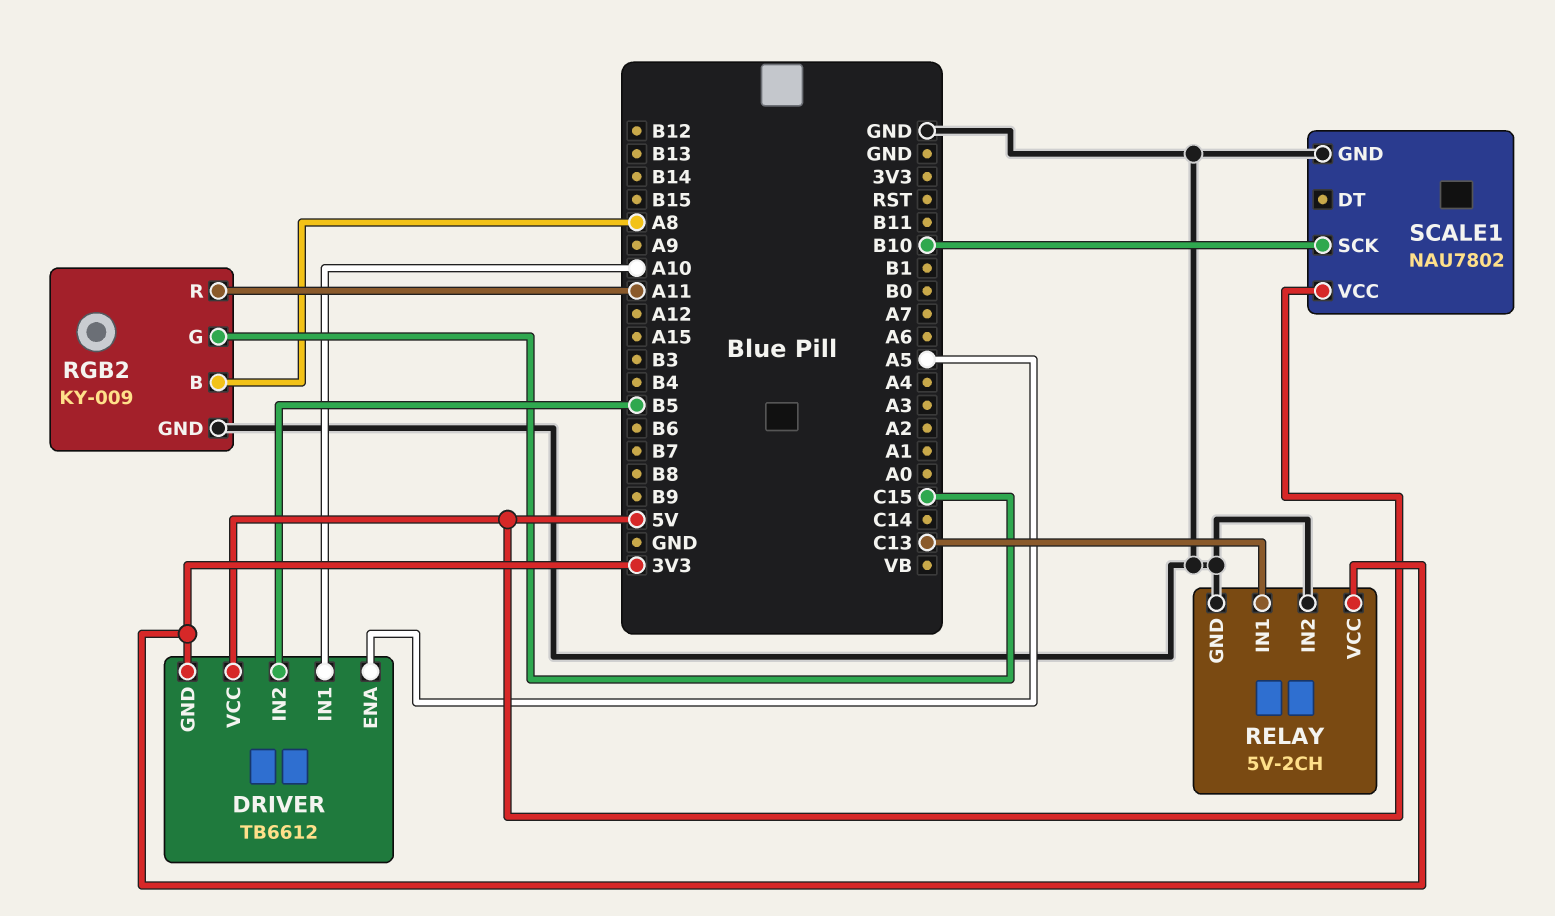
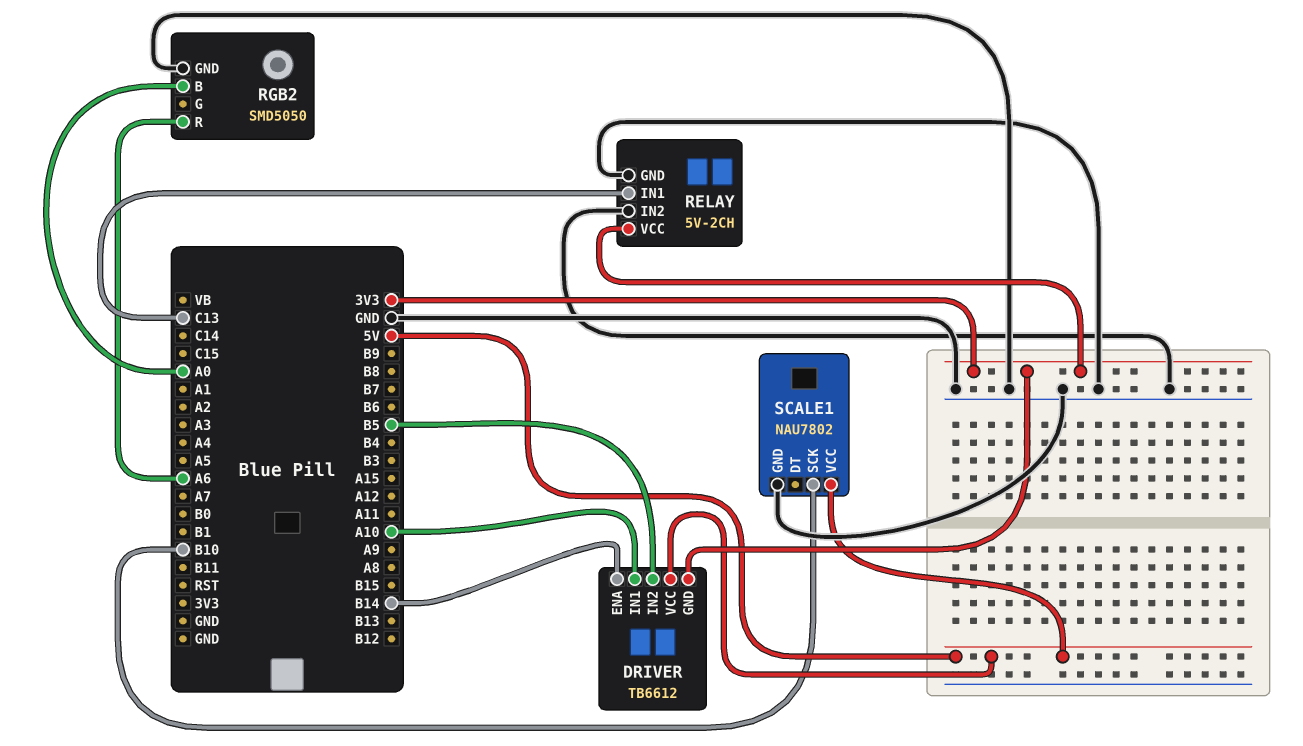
DRIVER pin ENA: A5 -> B14
RGB2: KY-009 -> SMD5050
RGB2 pin B: A8 -> A0
RGB2 pin G: C15 -> none
RGB2 pin R: A11 -> A6

